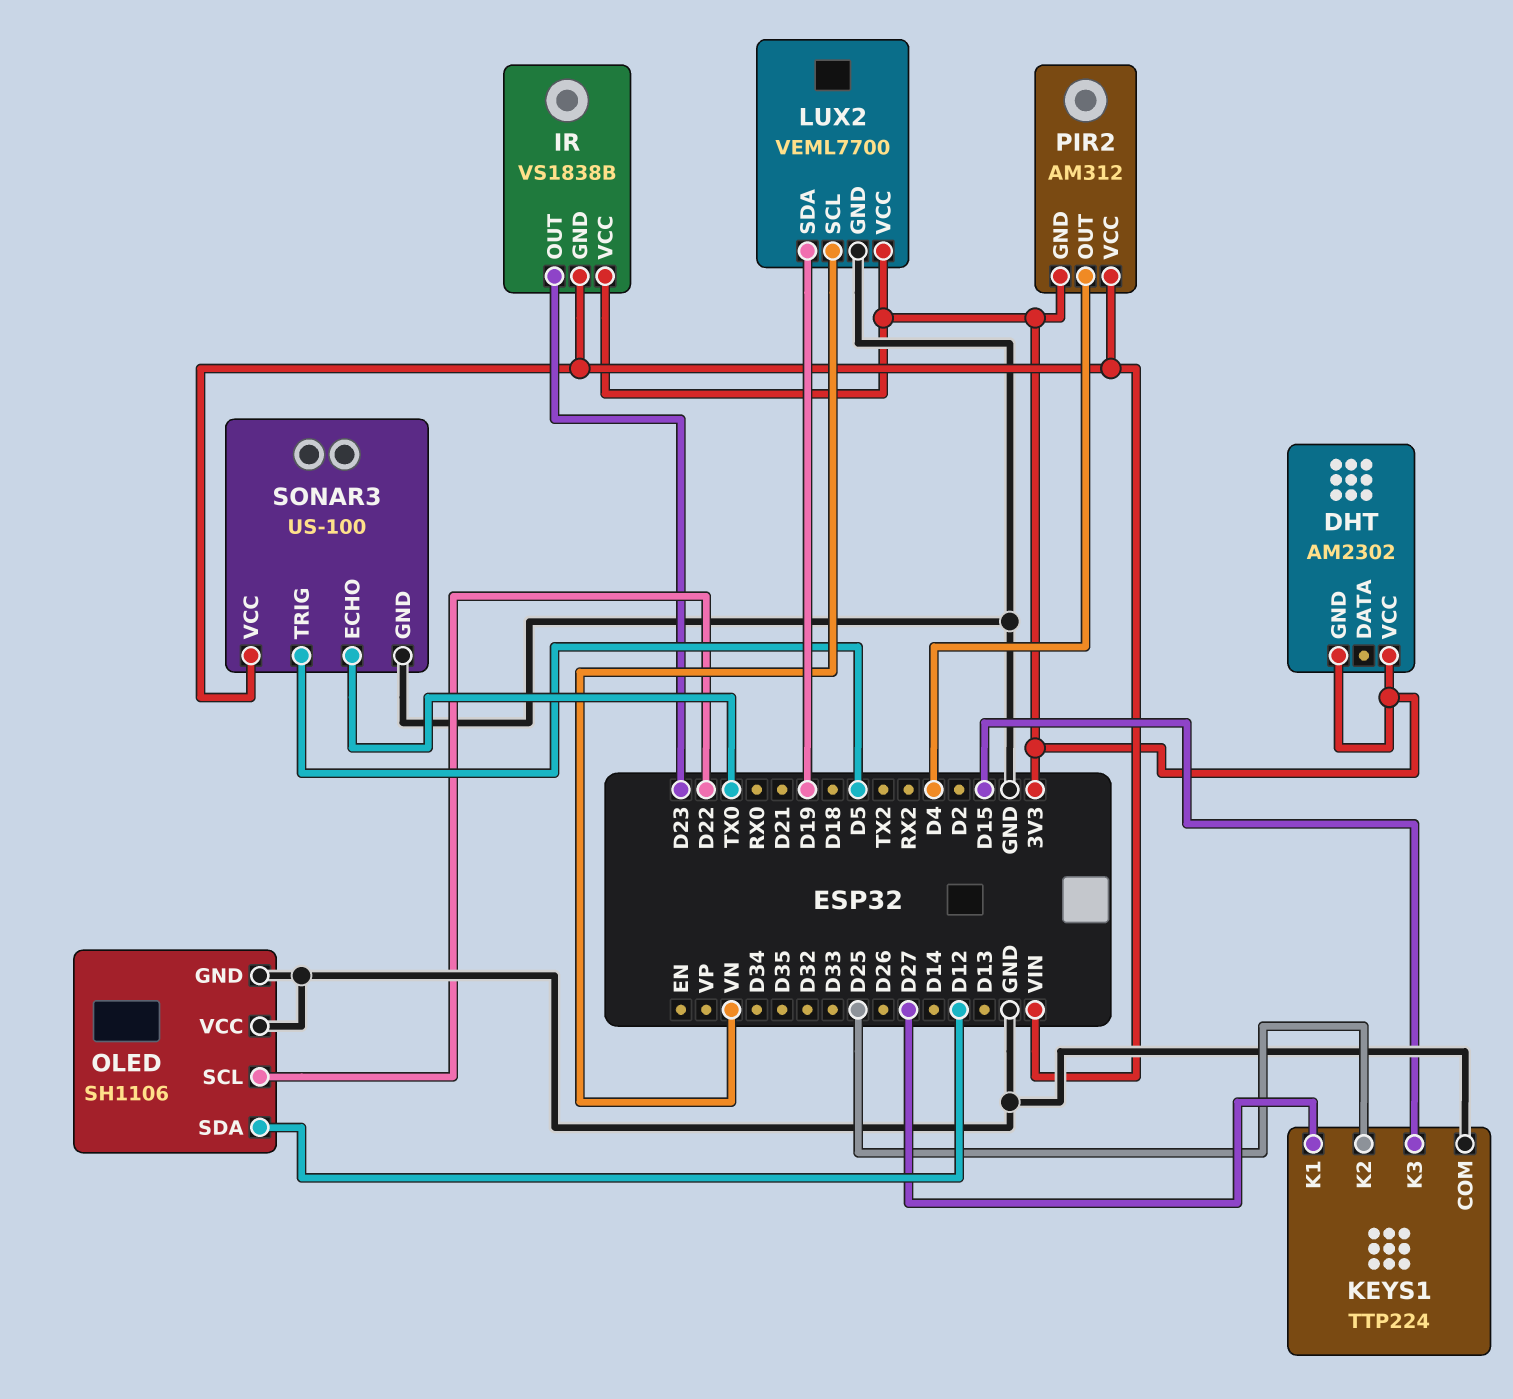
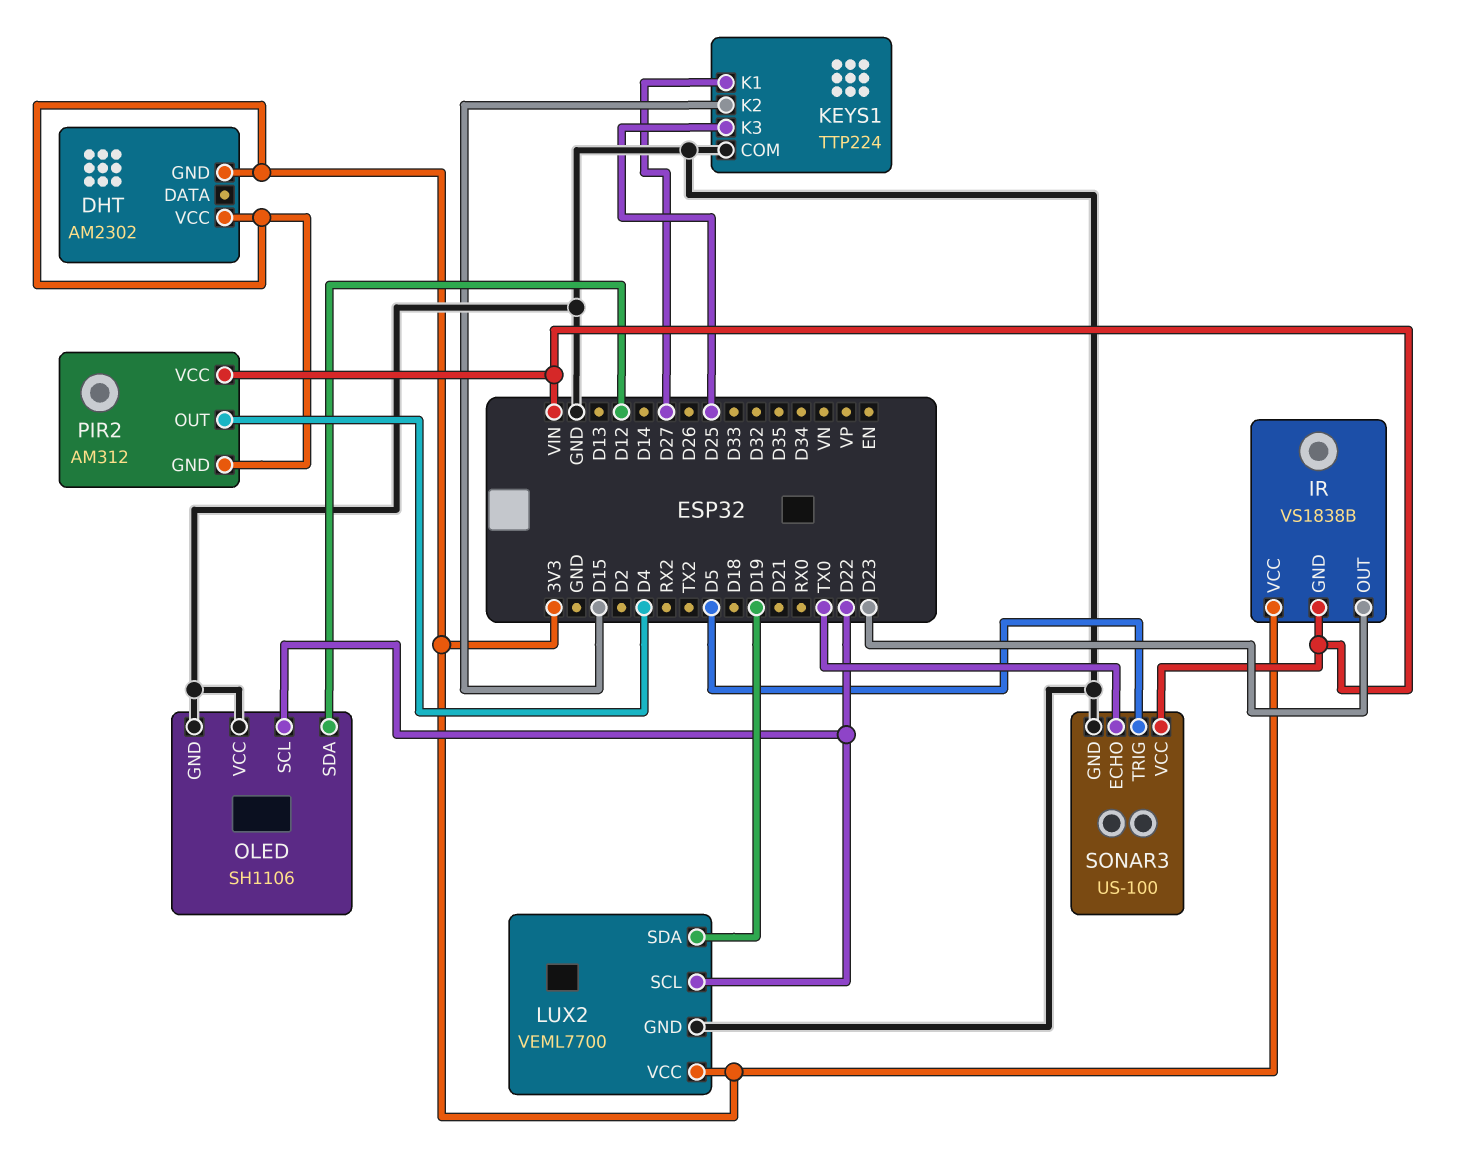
KEYS1 pin K2: D25 -> D15
KEYS1 pin K3: D15 -> D25
LUX2 pin SCL: VN -> D22

